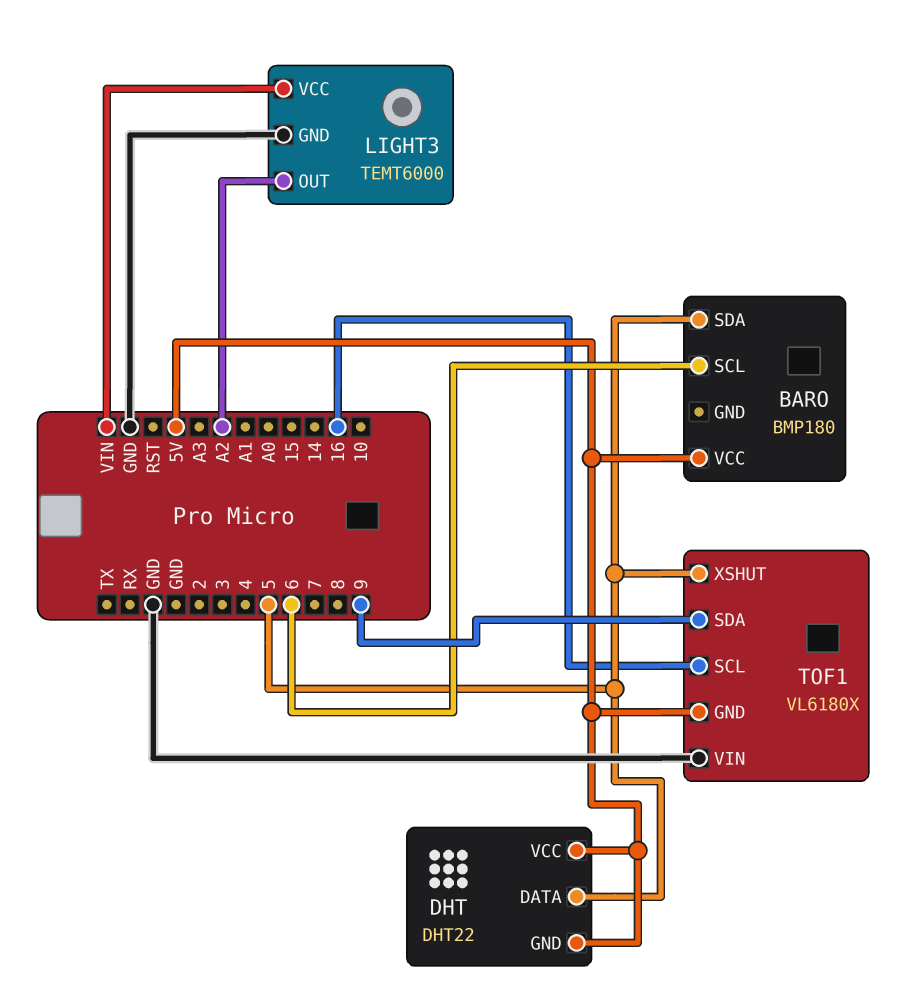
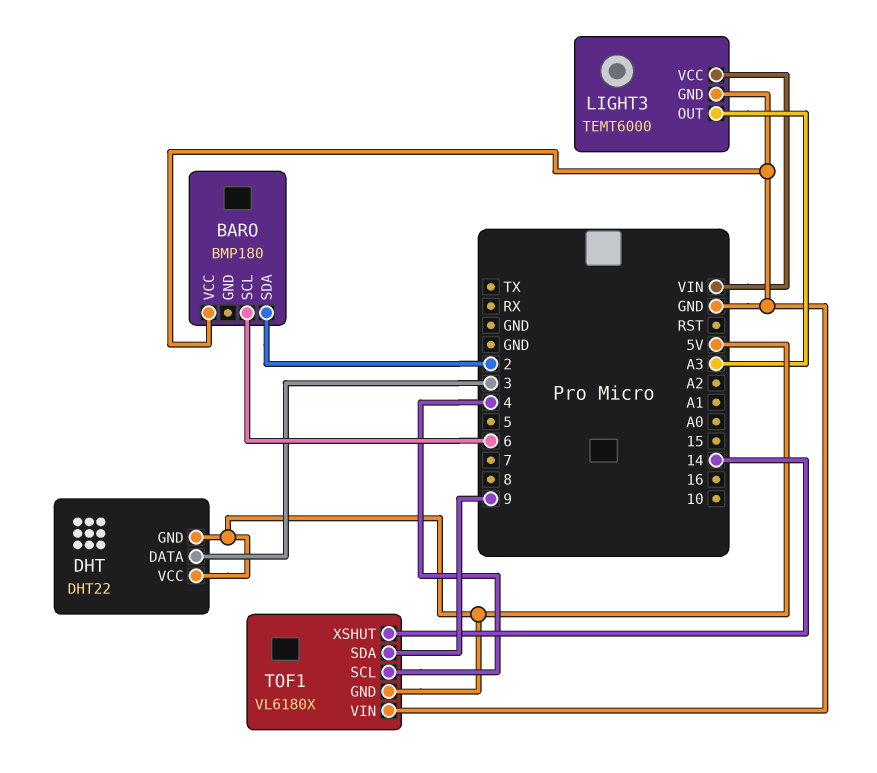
BARO pin SDA: 5 -> 2
BARO pin VCC: 5V -> GND
DHT pin DATA: 5 -> 3
LIGHT3 pin OUT: A2 -> A3
TOF1 pin SCL: 16 -> 4
TOF1 pin XSHUT: 5 -> 14

